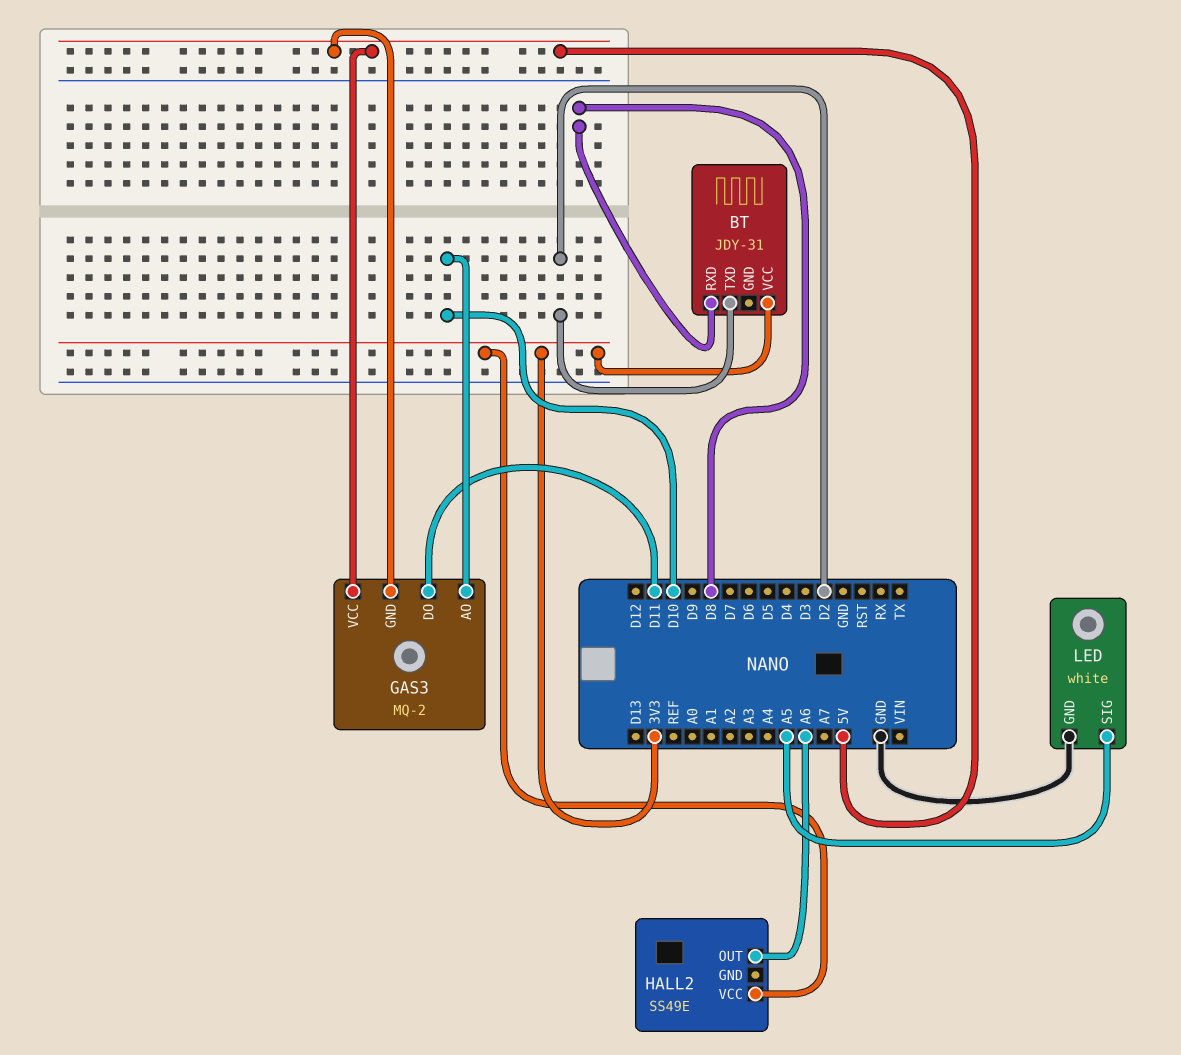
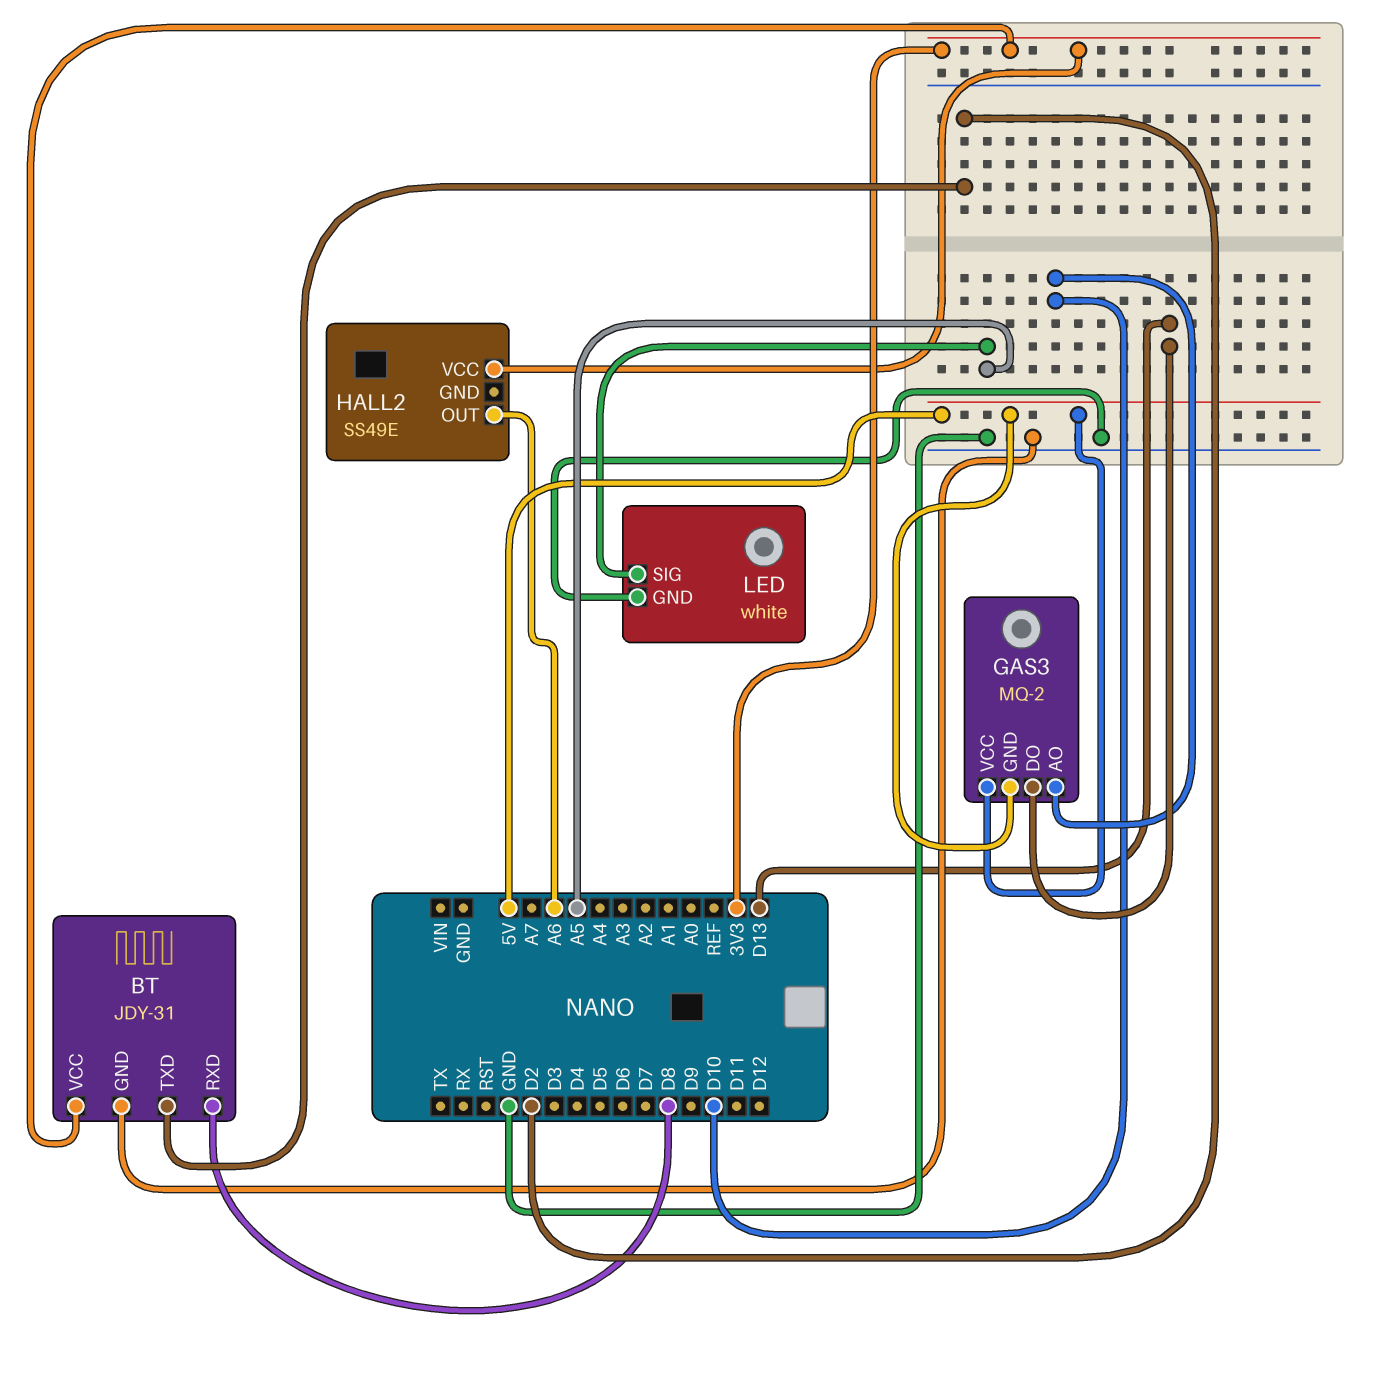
BT pin GND: none -> GND
GAS3 pin DO: D11 -> D13

